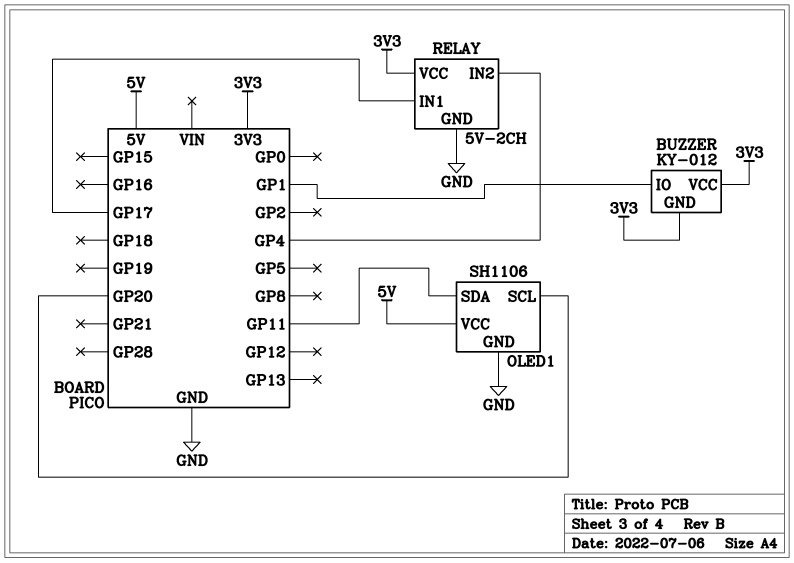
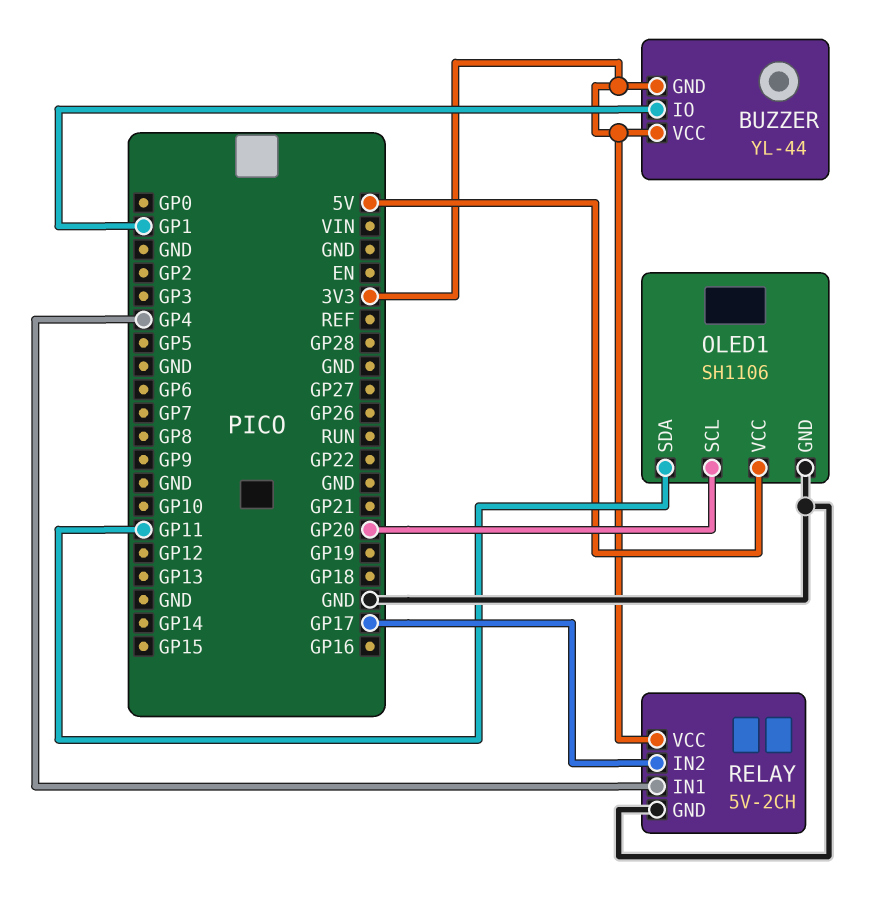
BUZZER: KY-012 -> YL-44
RELAY pin IN1: GP17 -> GP4
RELAY pin IN2: GP4 -> GP17

